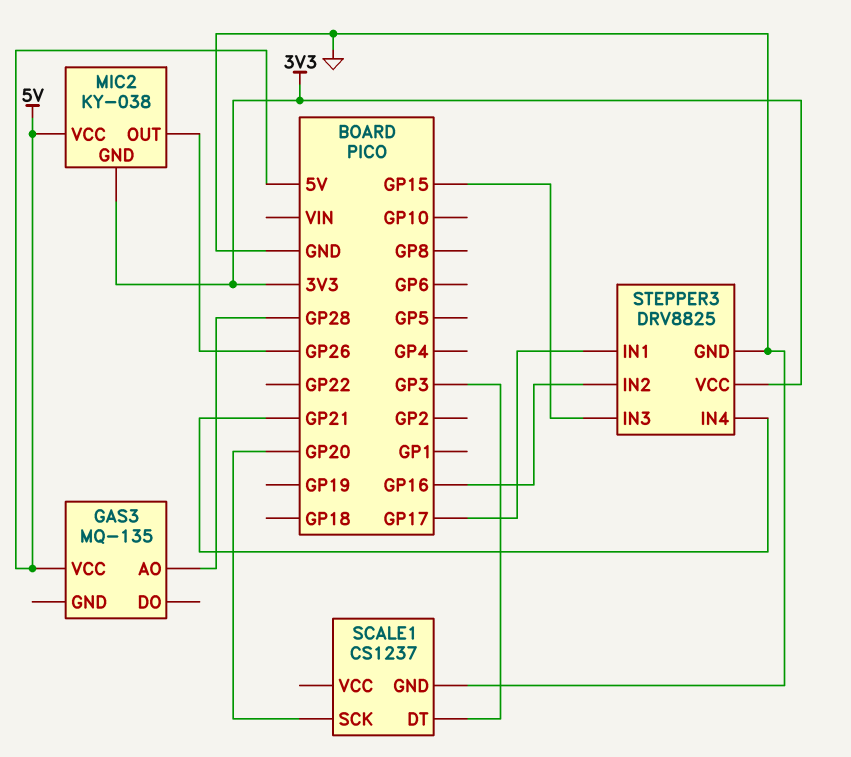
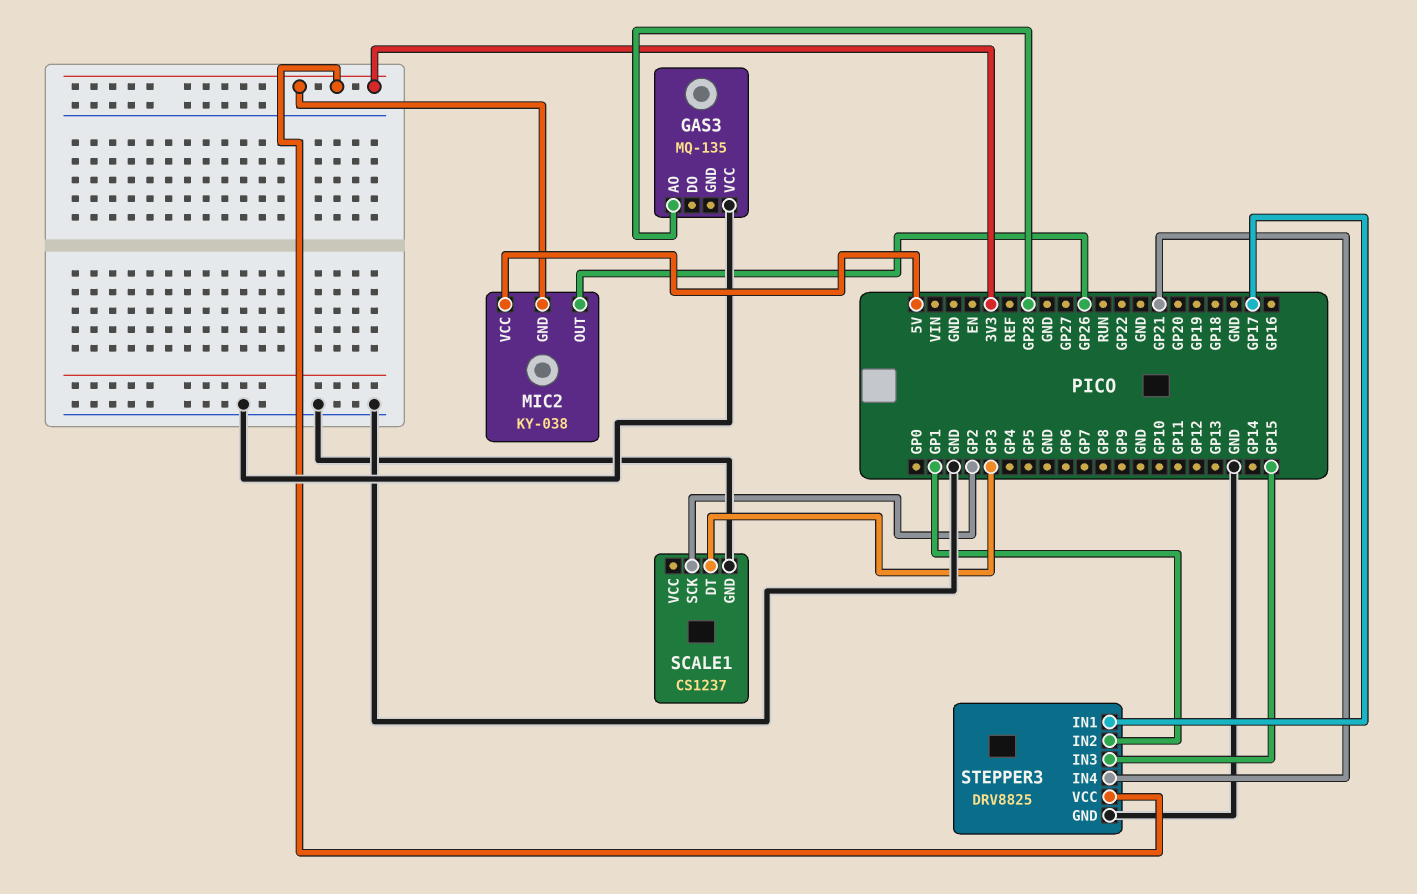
GAS3 pin VCC: 5V -> GND
SCALE1 pin SCK: GP20 -> GP2
STEPPER3 pin IN2: GP16 -> GP1

